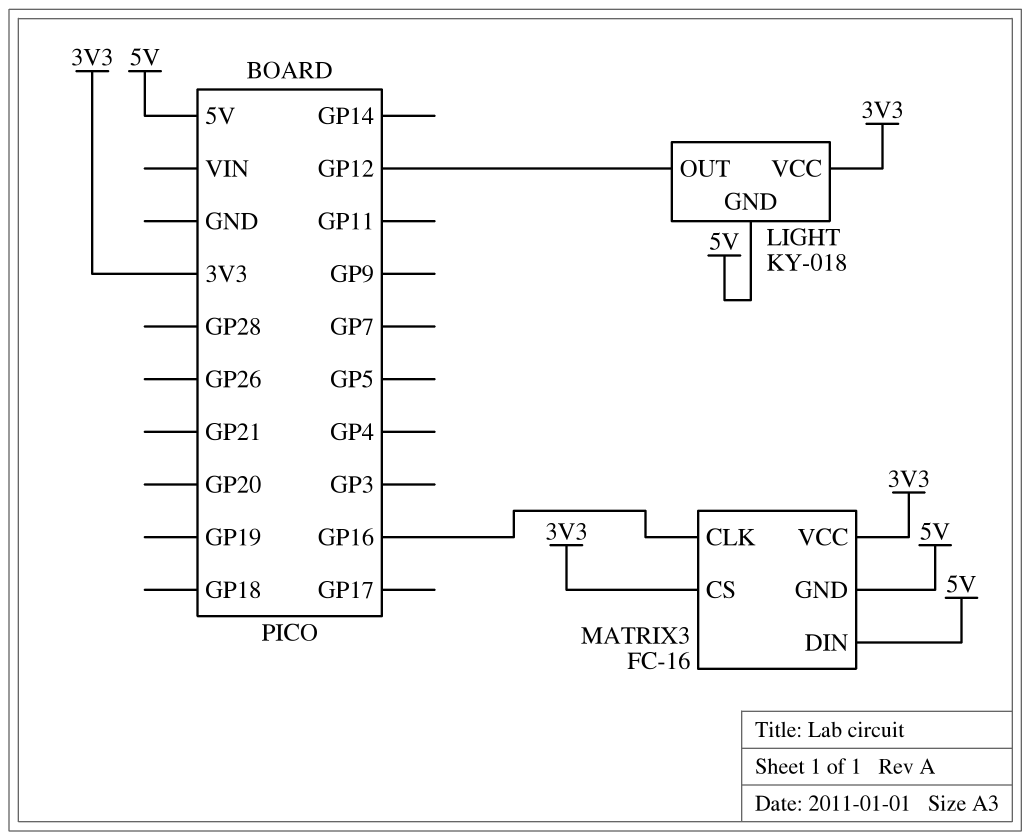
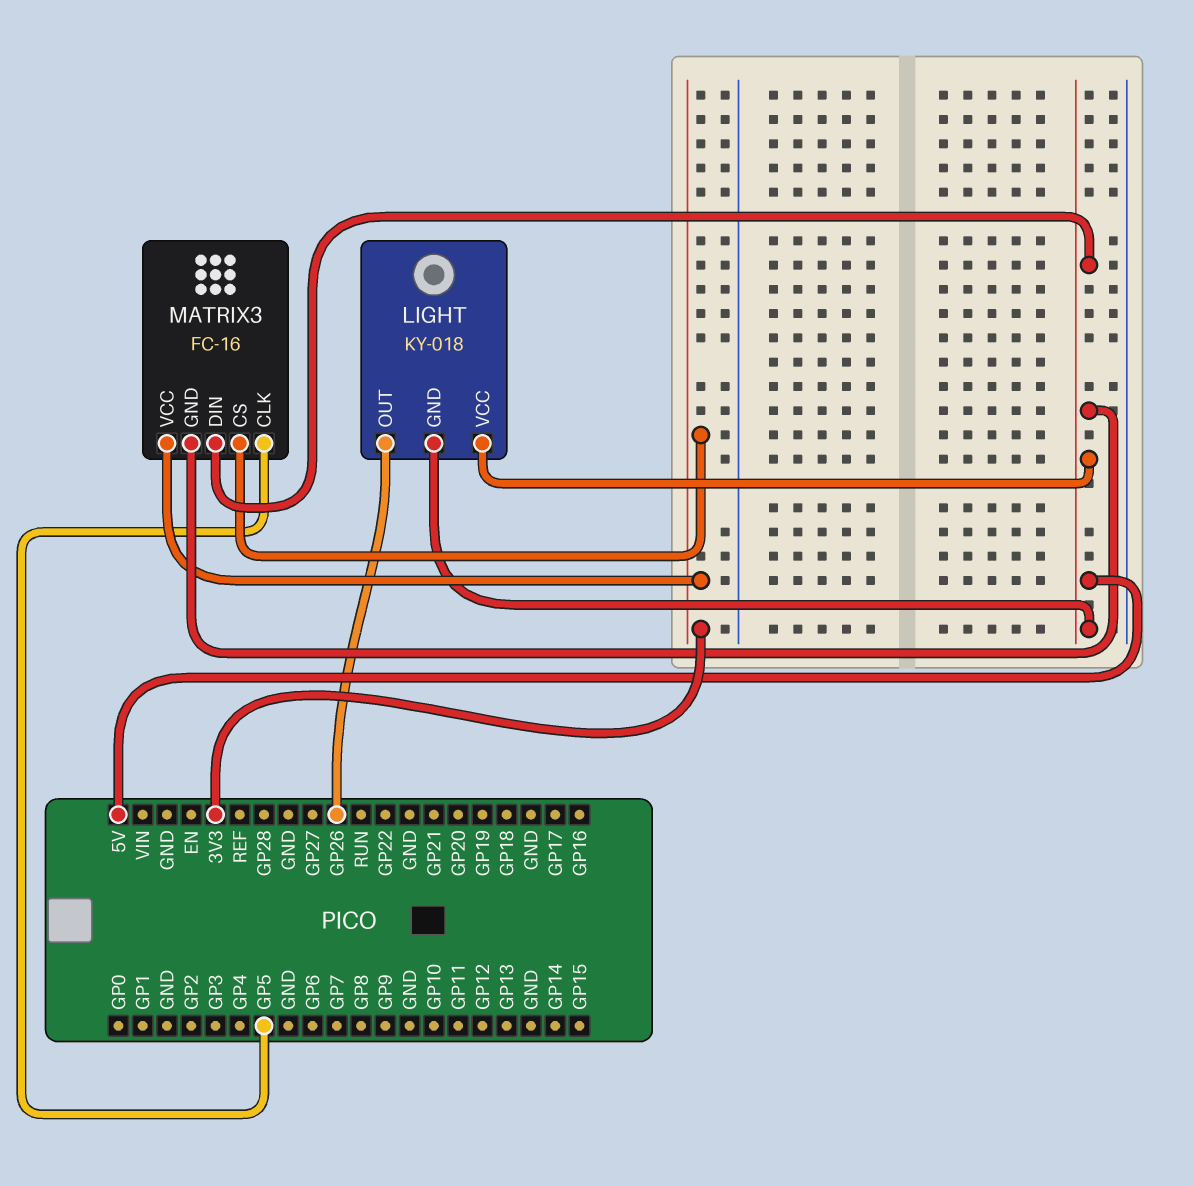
LIGHT pin OUT: GP12 -> GP26
LIGHT pin VCC: 3V3 -> 5V
MATRIX3 pin CLK: GP16 -> GP5

